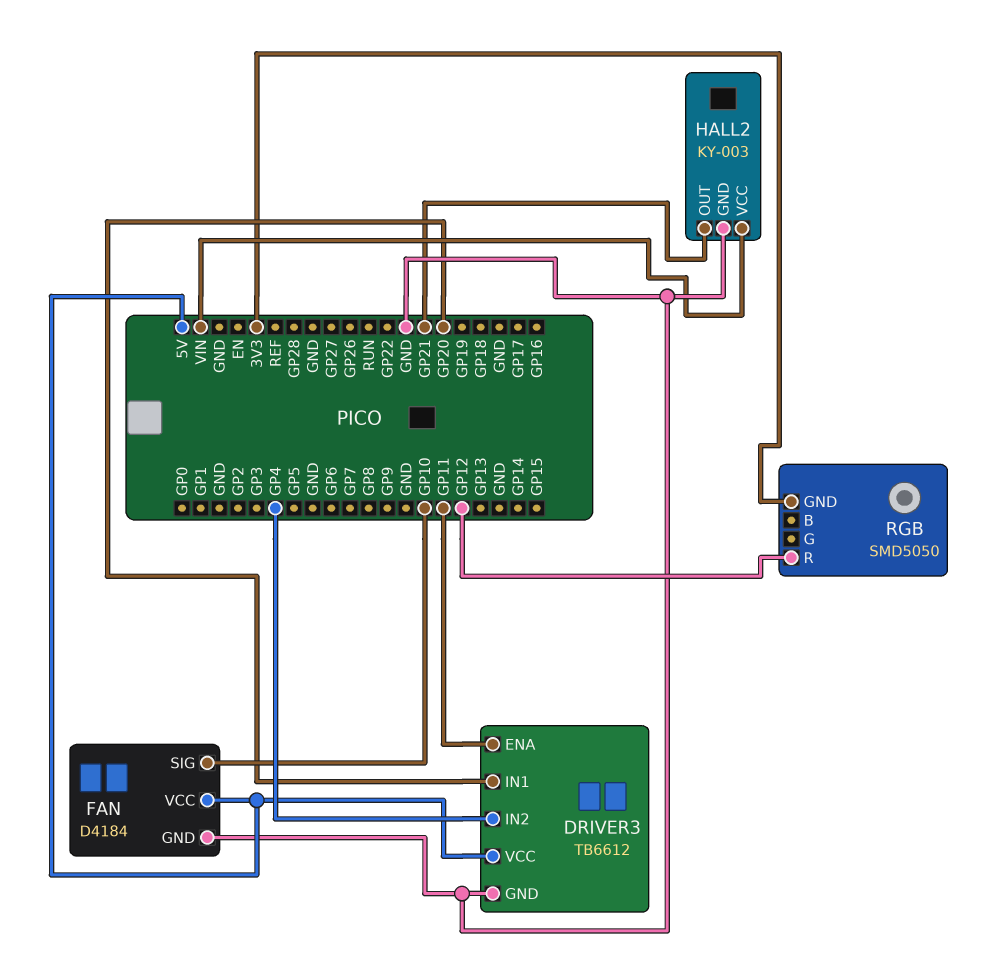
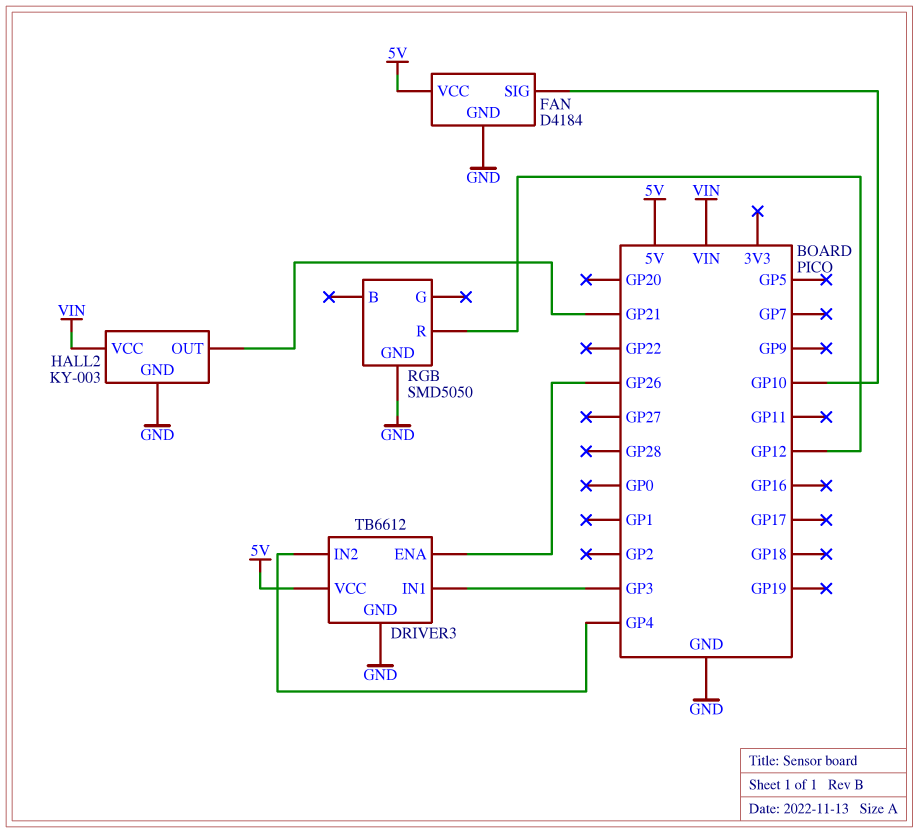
DRIVER3 pin ENA: GP11 -> GP26
DRIVER3 pin IN1: GP20 -> GP3
RGB pin GND: 3V3 -> GND

